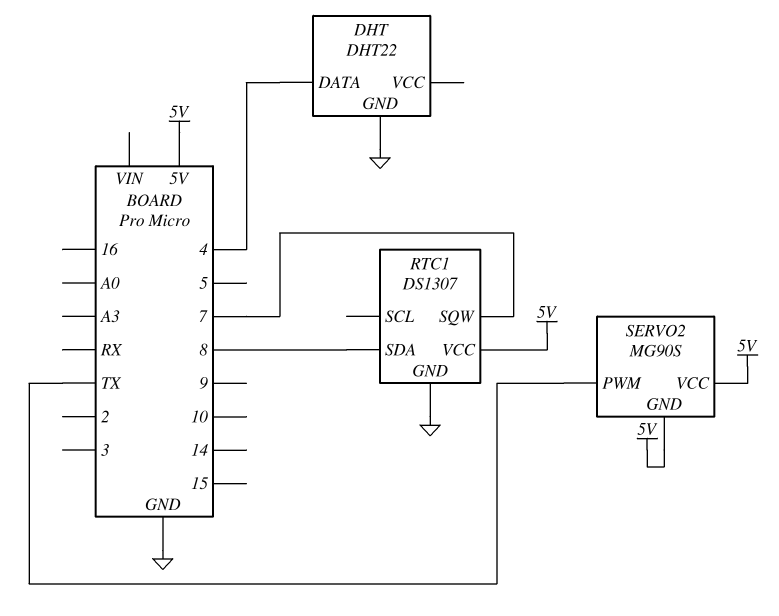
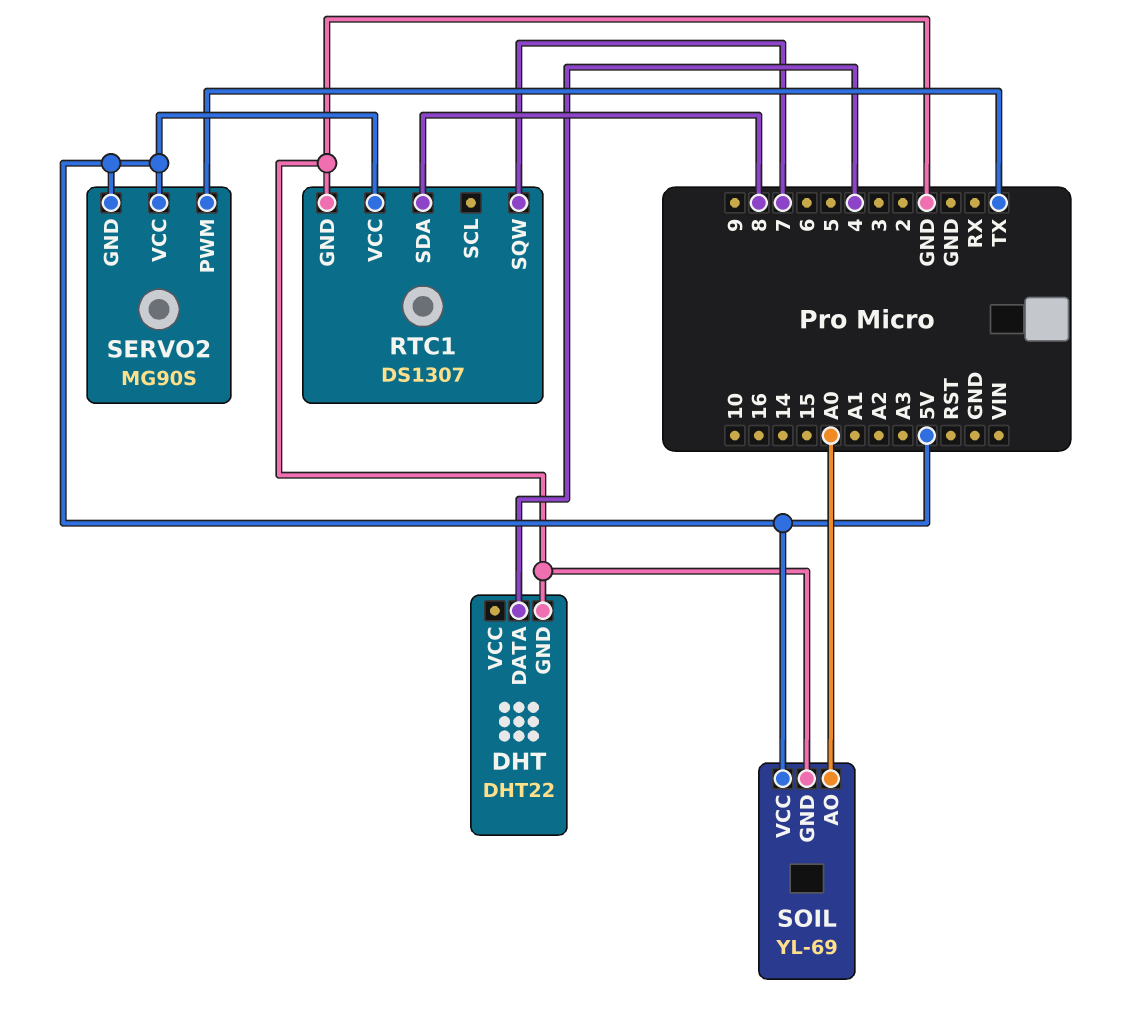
SOIL: none -> YL-69
SOIL pin AO: none -> A0
SOIL pin GND: none -> GND
SOIL pin VCC: none -> 5V

